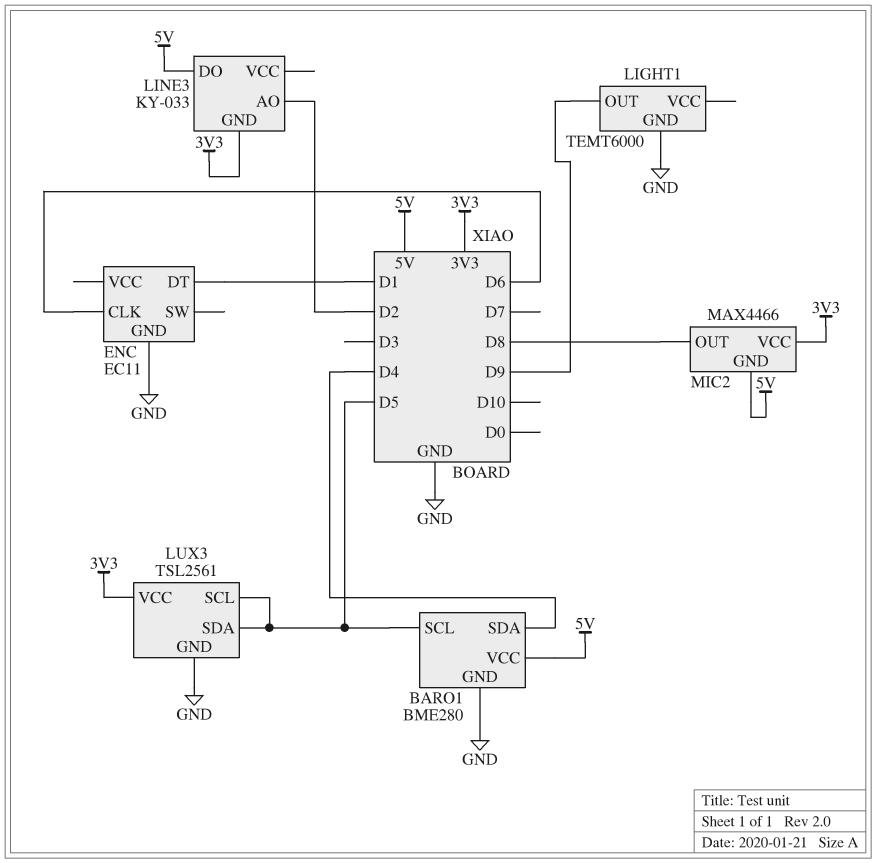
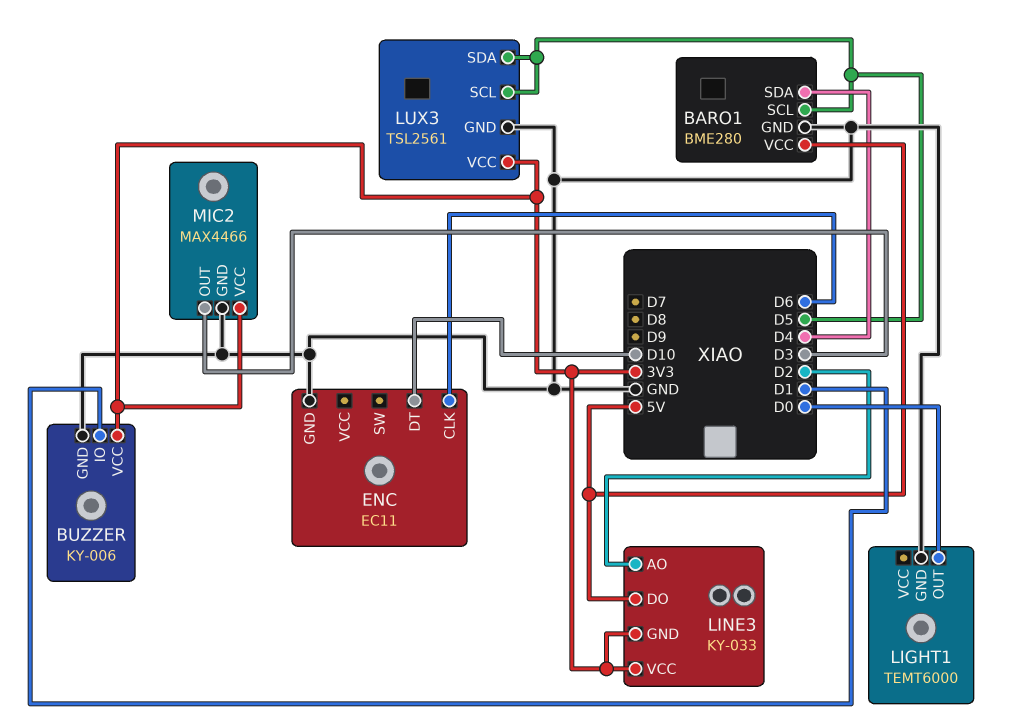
BUZZER: none -> KY-006
BUZZER pin GND: none -> GND
BUZZER pin IO: none -> D1
BUZZER pin VCC: none -> 3V3
ENC pin DT: D1 -> D10
LIGHT1 pin OUT: D9 -> D0
LINE3 pin VCC: none -> 3V3
MIC2 pin GND: 5V -> GND
MIC2 pin OUT: D8 -> D3

